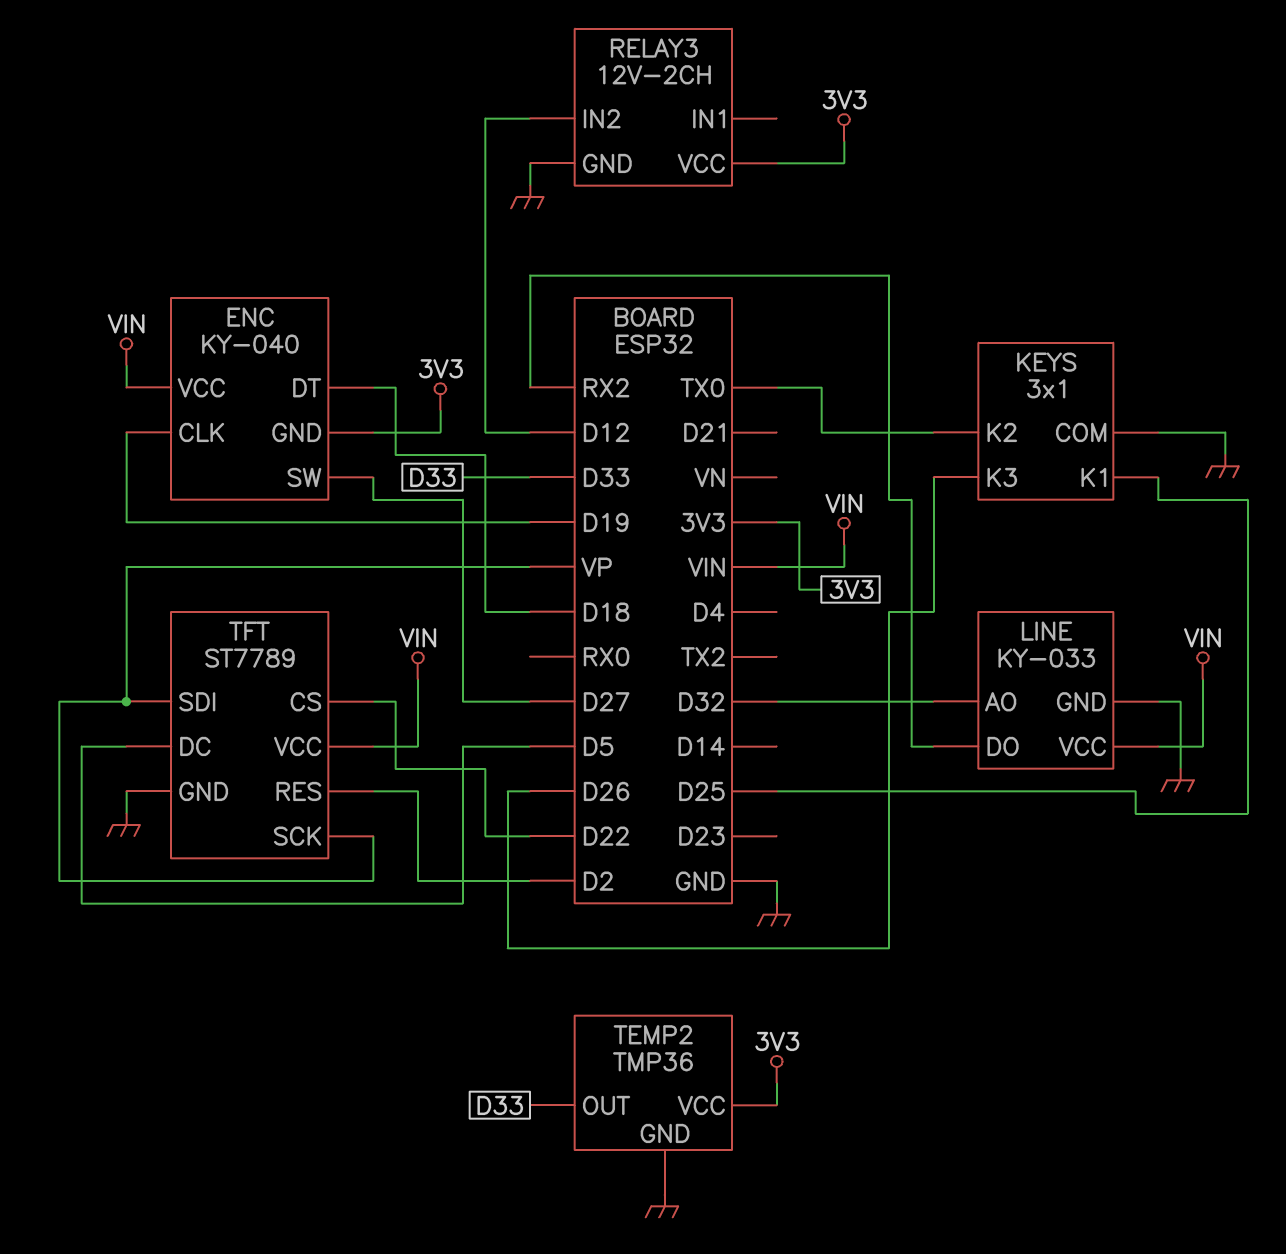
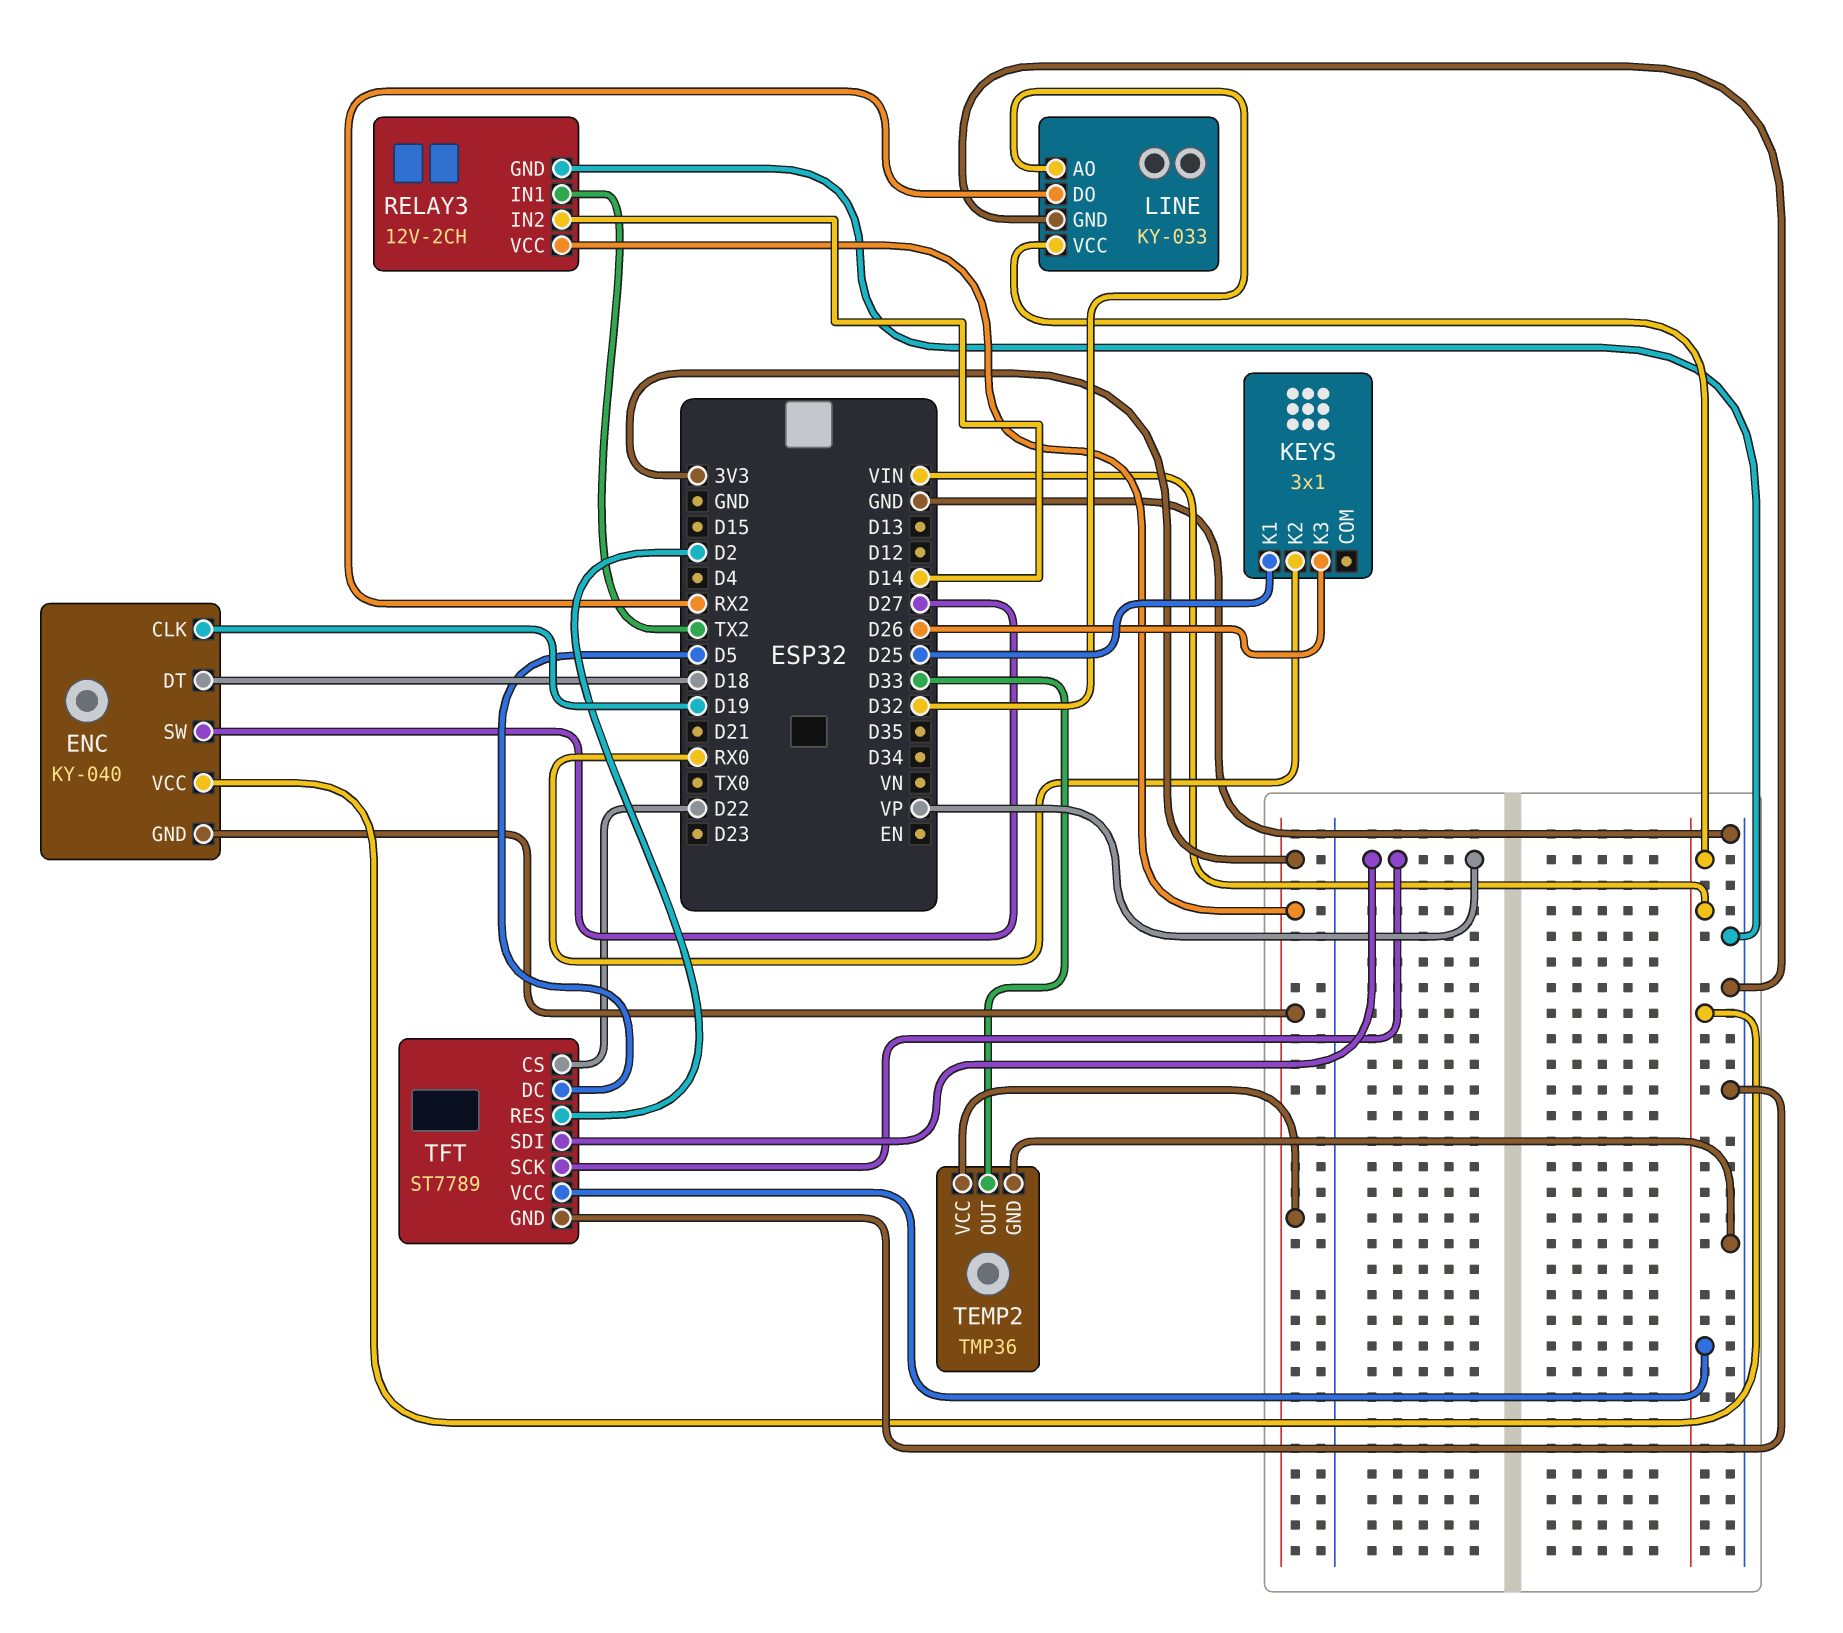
KEYS pin COM: GND -> none
KEYS pin K2: TX0 -> RX0
RELAY3 pin IN1: none -> TX2
RELAY3 pin IN2: D12 -> D14

